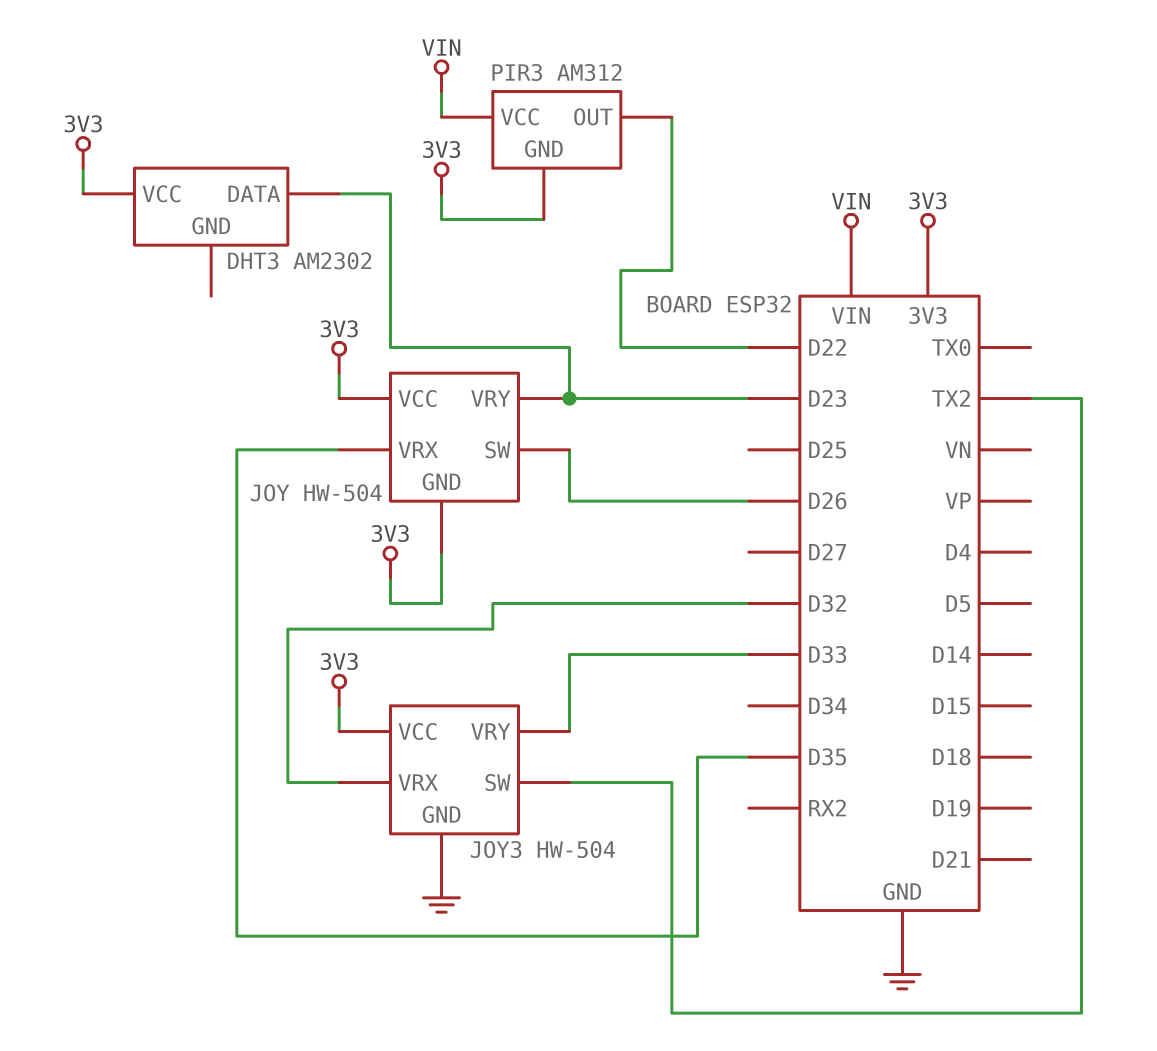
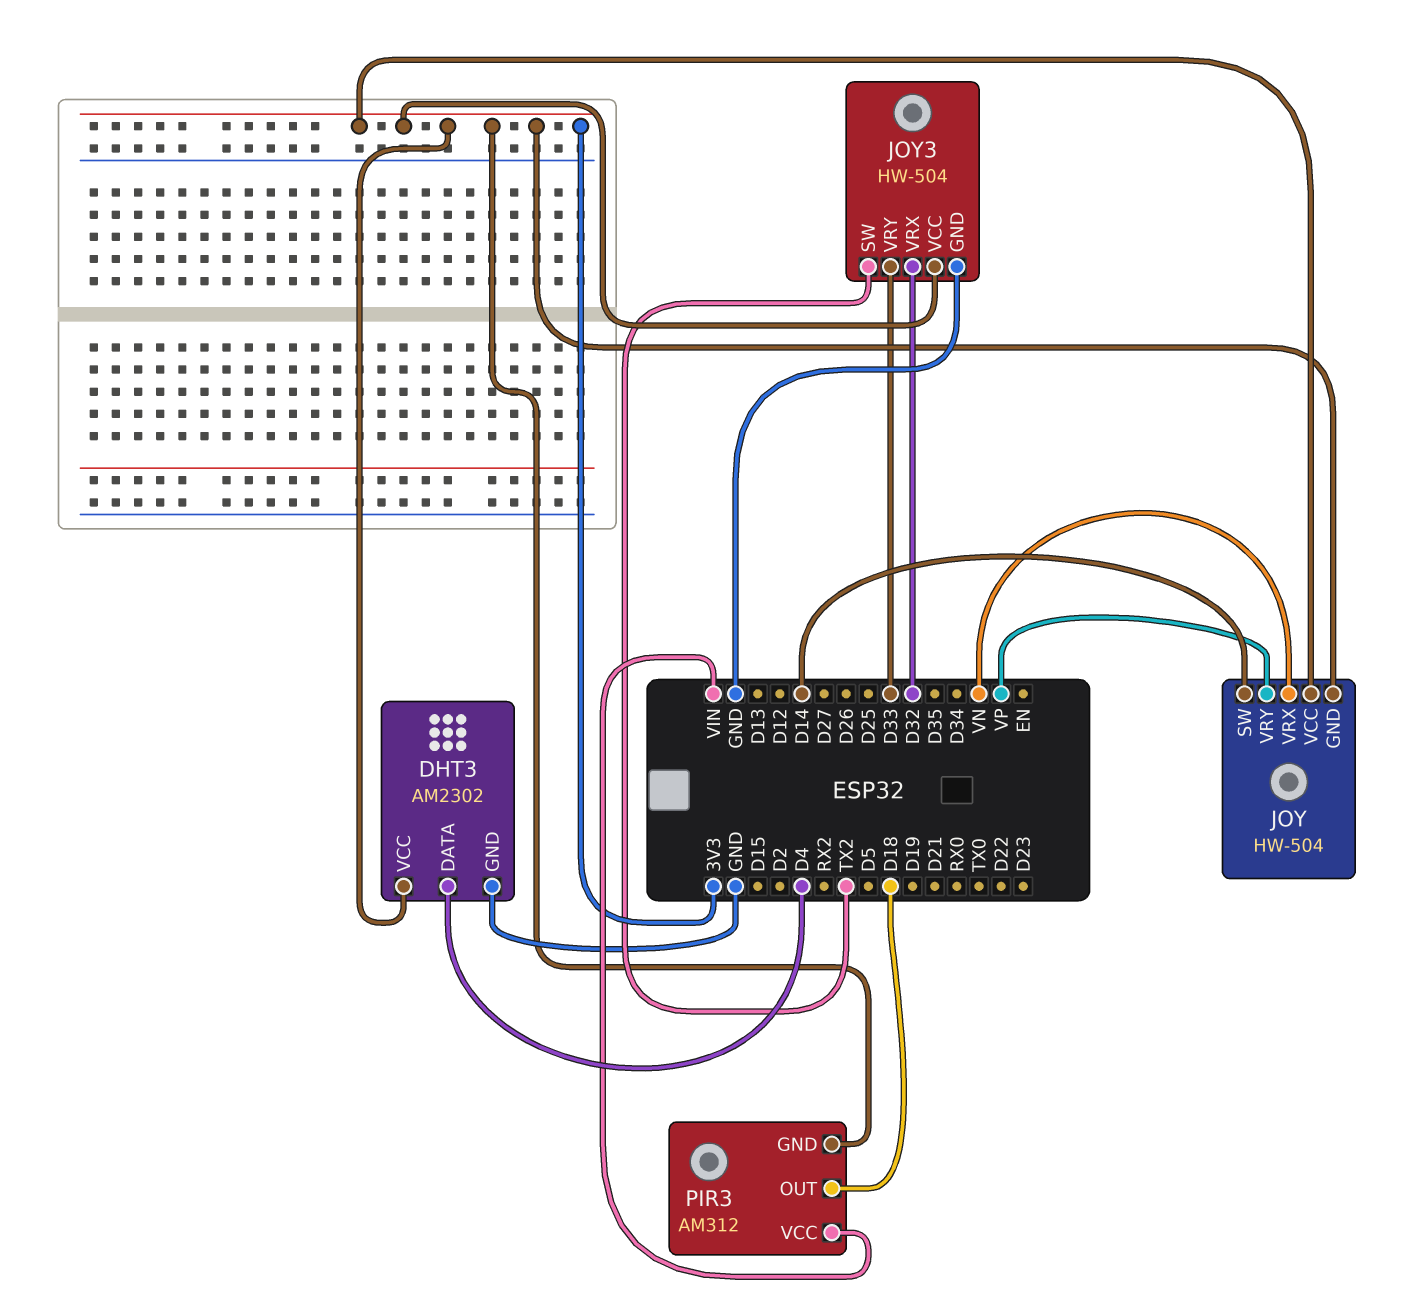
DHT3 pin DATA: D23 -> D4
DHT3 pin GND: none -> GND
JOY pin SW: D26 -> D14
JOY pin VRX: D35 -> VN
JOY pin VRY: D23 -> VP
PIR3 pin OUT: D22 -> D18

